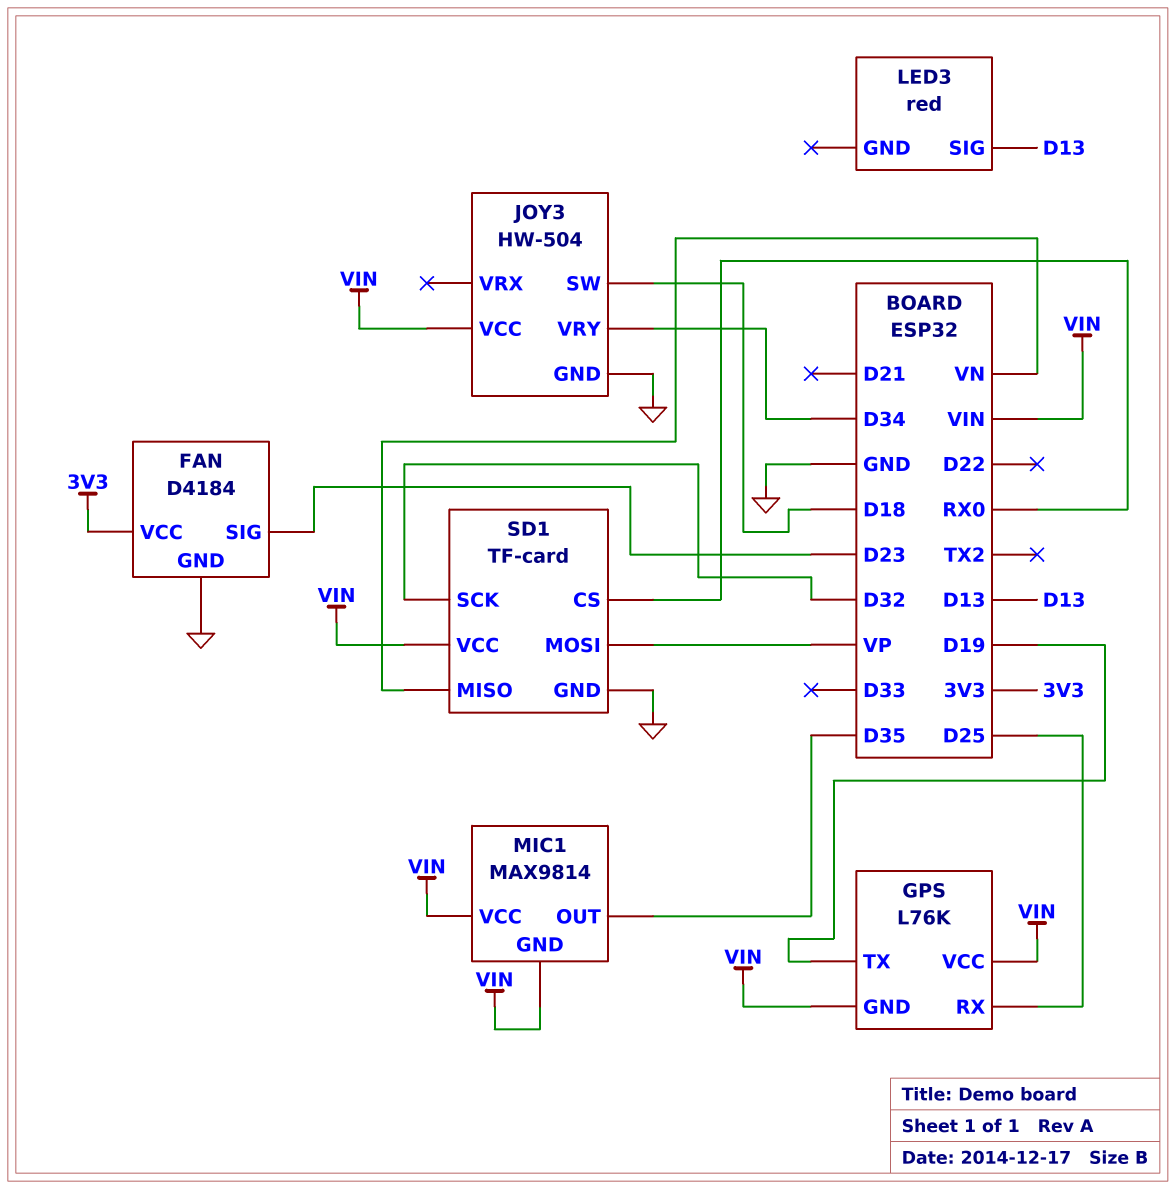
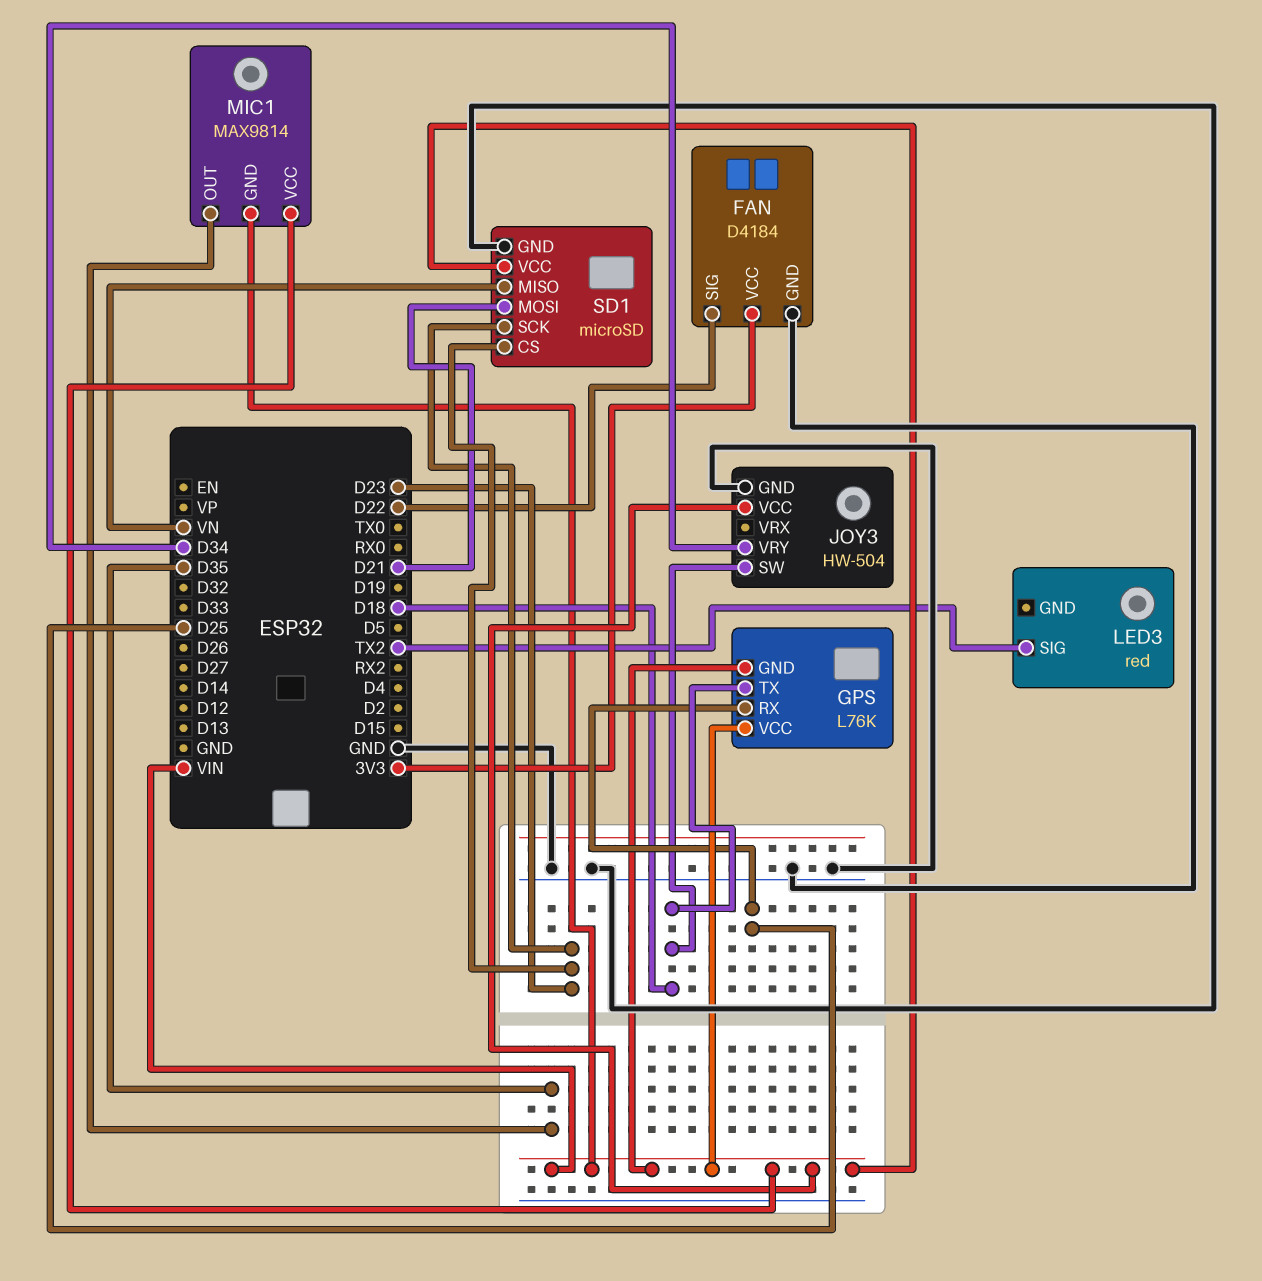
FAN pin SIG: D23 -> D22
GPS pin TX: D19 -> D18
LED3 pin SIG: D13 -> TX2
SD1: TF-card -> microSD
SD1 pin CS: RX0 -> D23
SD1 pin MOSI: VP -> D21
SD1 pin SCK: D32 -> D23

